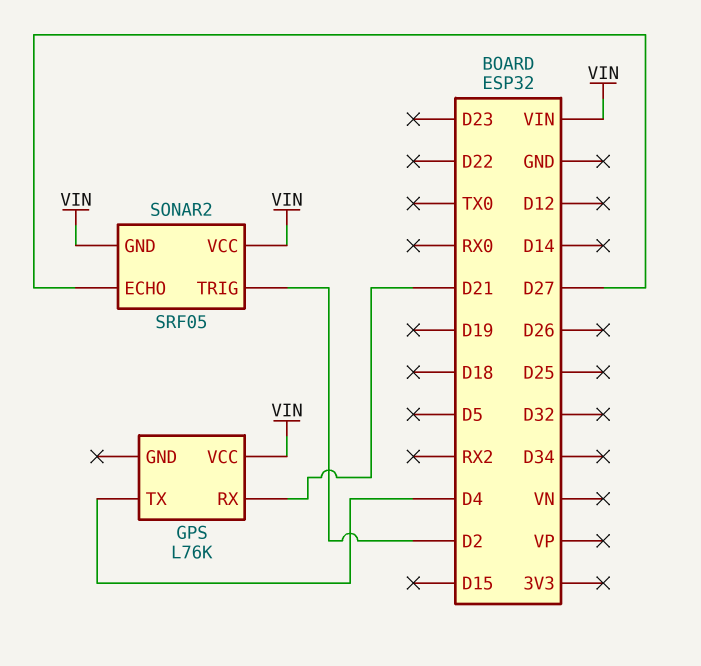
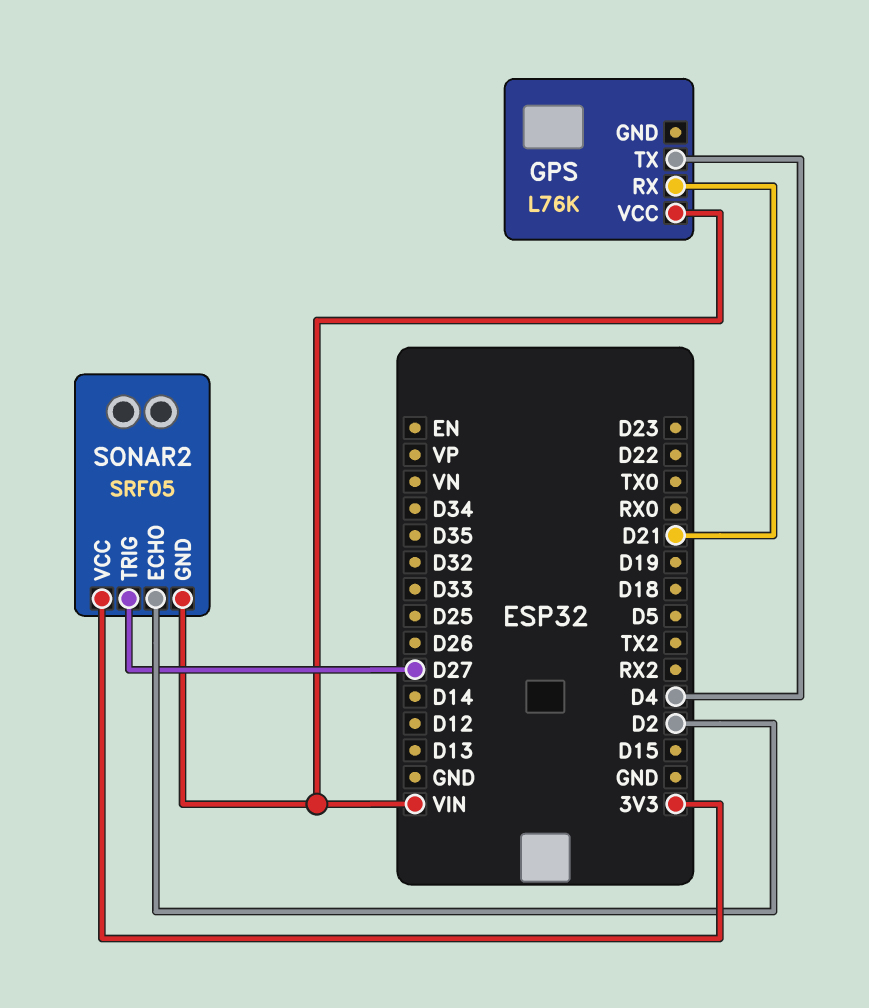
SONAR2 pin ECHO: D27 -> D2
SONAR2 pin TRIG: D2 -> D27
SONAR2 pin VCC: VIN -> 3V3

